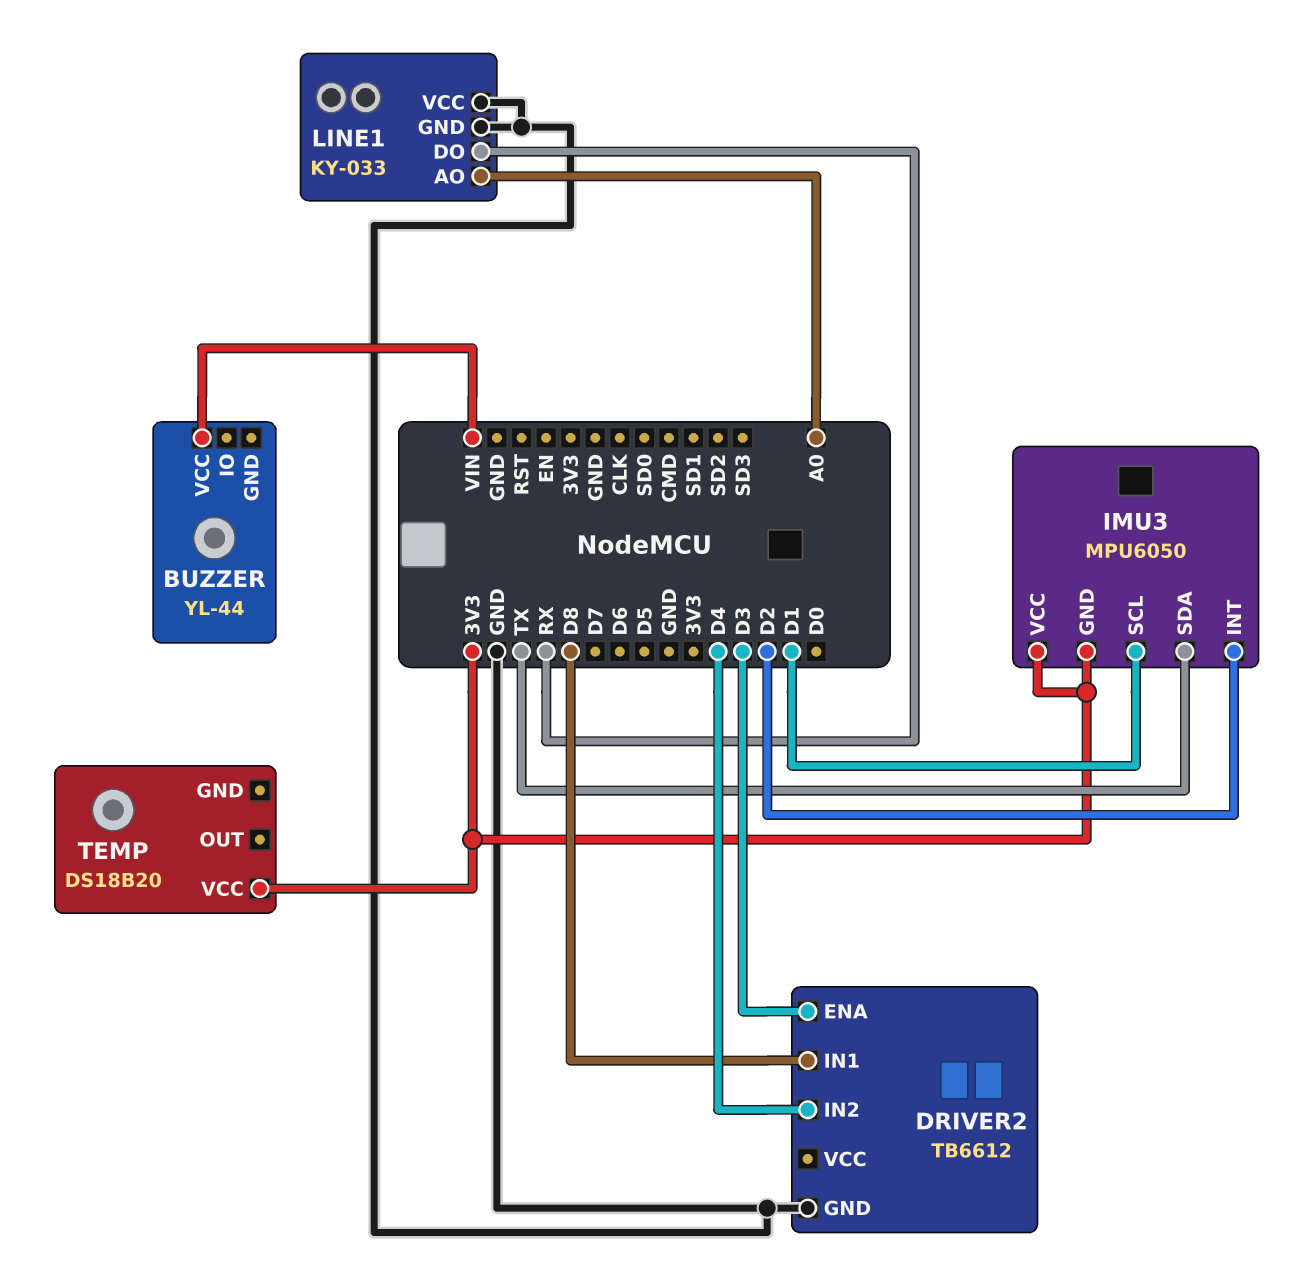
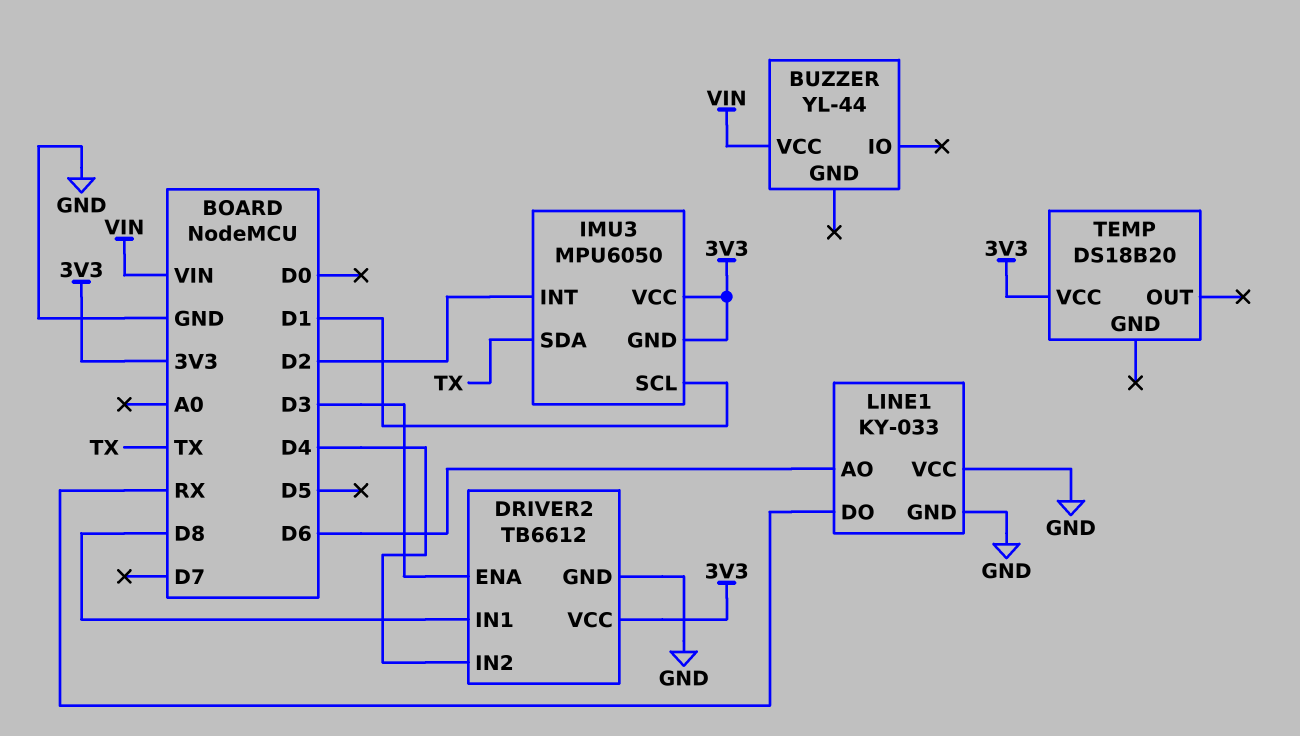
DRIVER2 pin VCC: none -> 3V3
LINE1 pin AO: A0 -> D6

